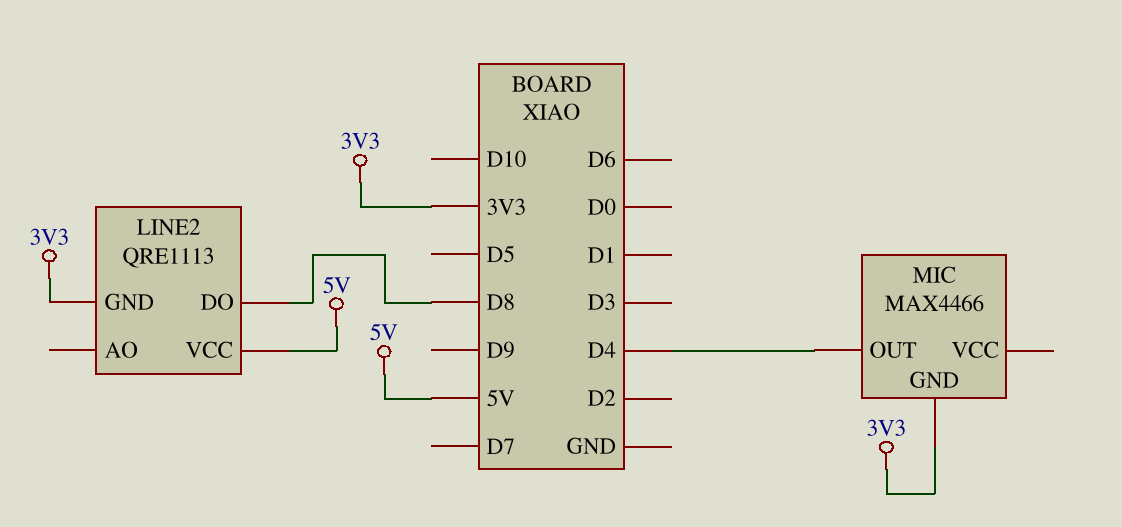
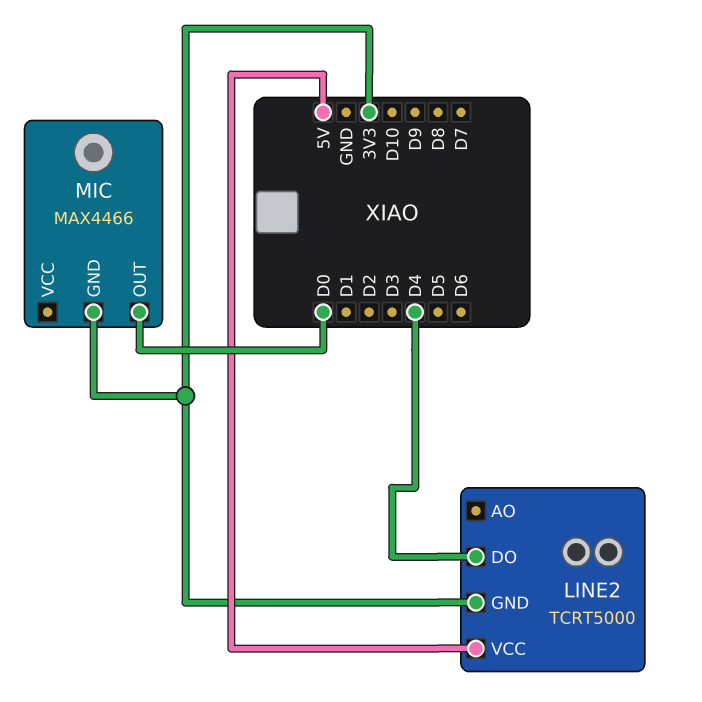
LINE2: QRE1113 -> TCRT5000
LINE2 pin DO: D8 -> D4
MIC pin OUT: D4 -> D0

